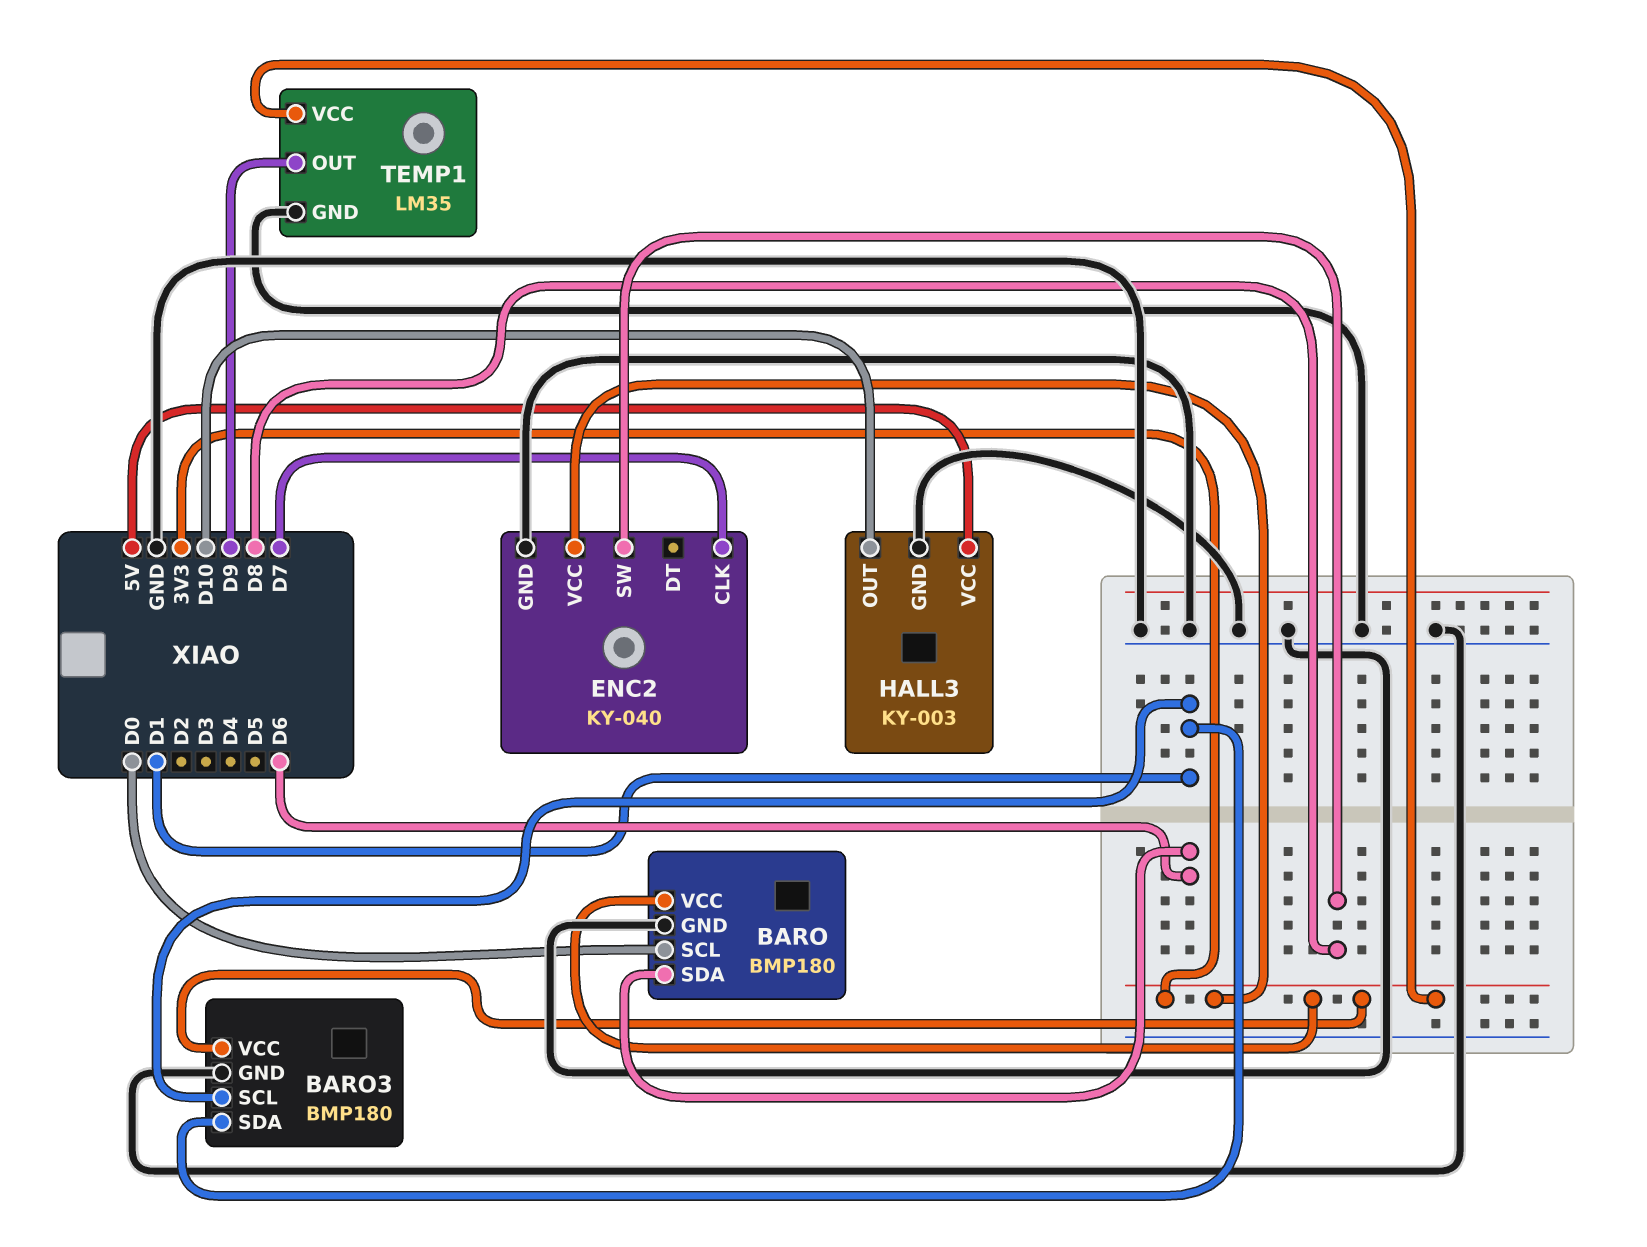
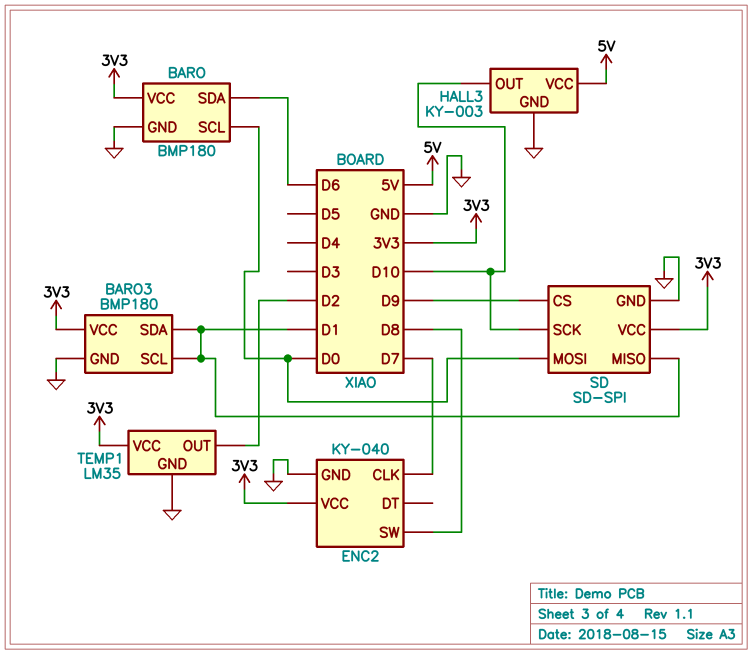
SD: none -> SD-SPI
SD pin CS: none -> D9
SD pin GND: none -> GND
SD pin MISO: none -> D1
SD pin MOSI: none -> D0
SD pin SCK: none -> D10
SD pin VCC: none -> 3V3
TEMP1 pin OUT: D9 -> D2

